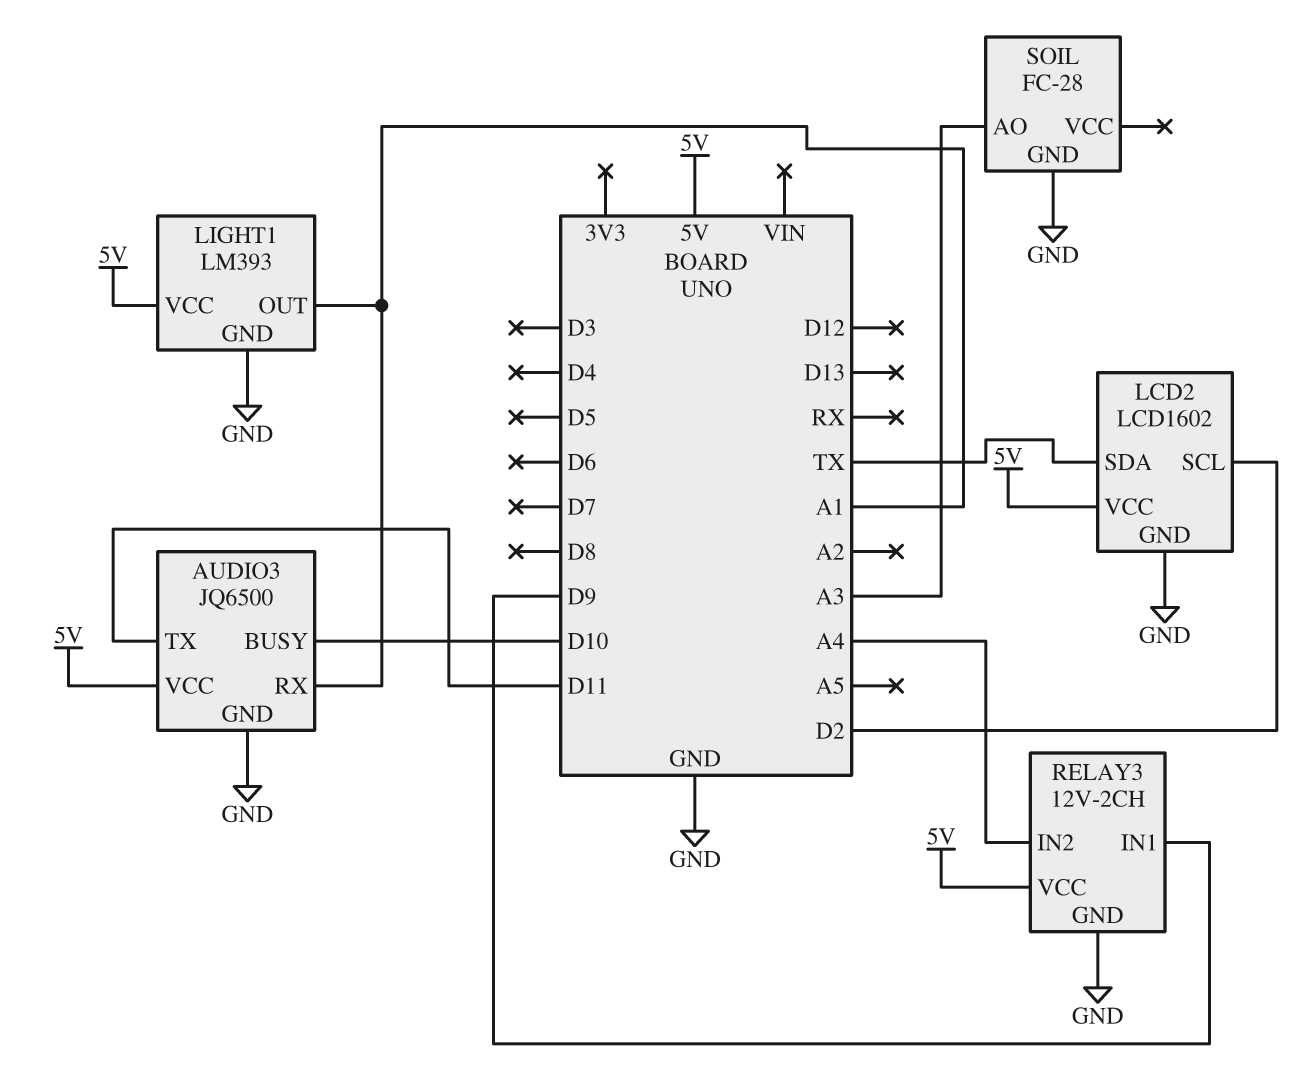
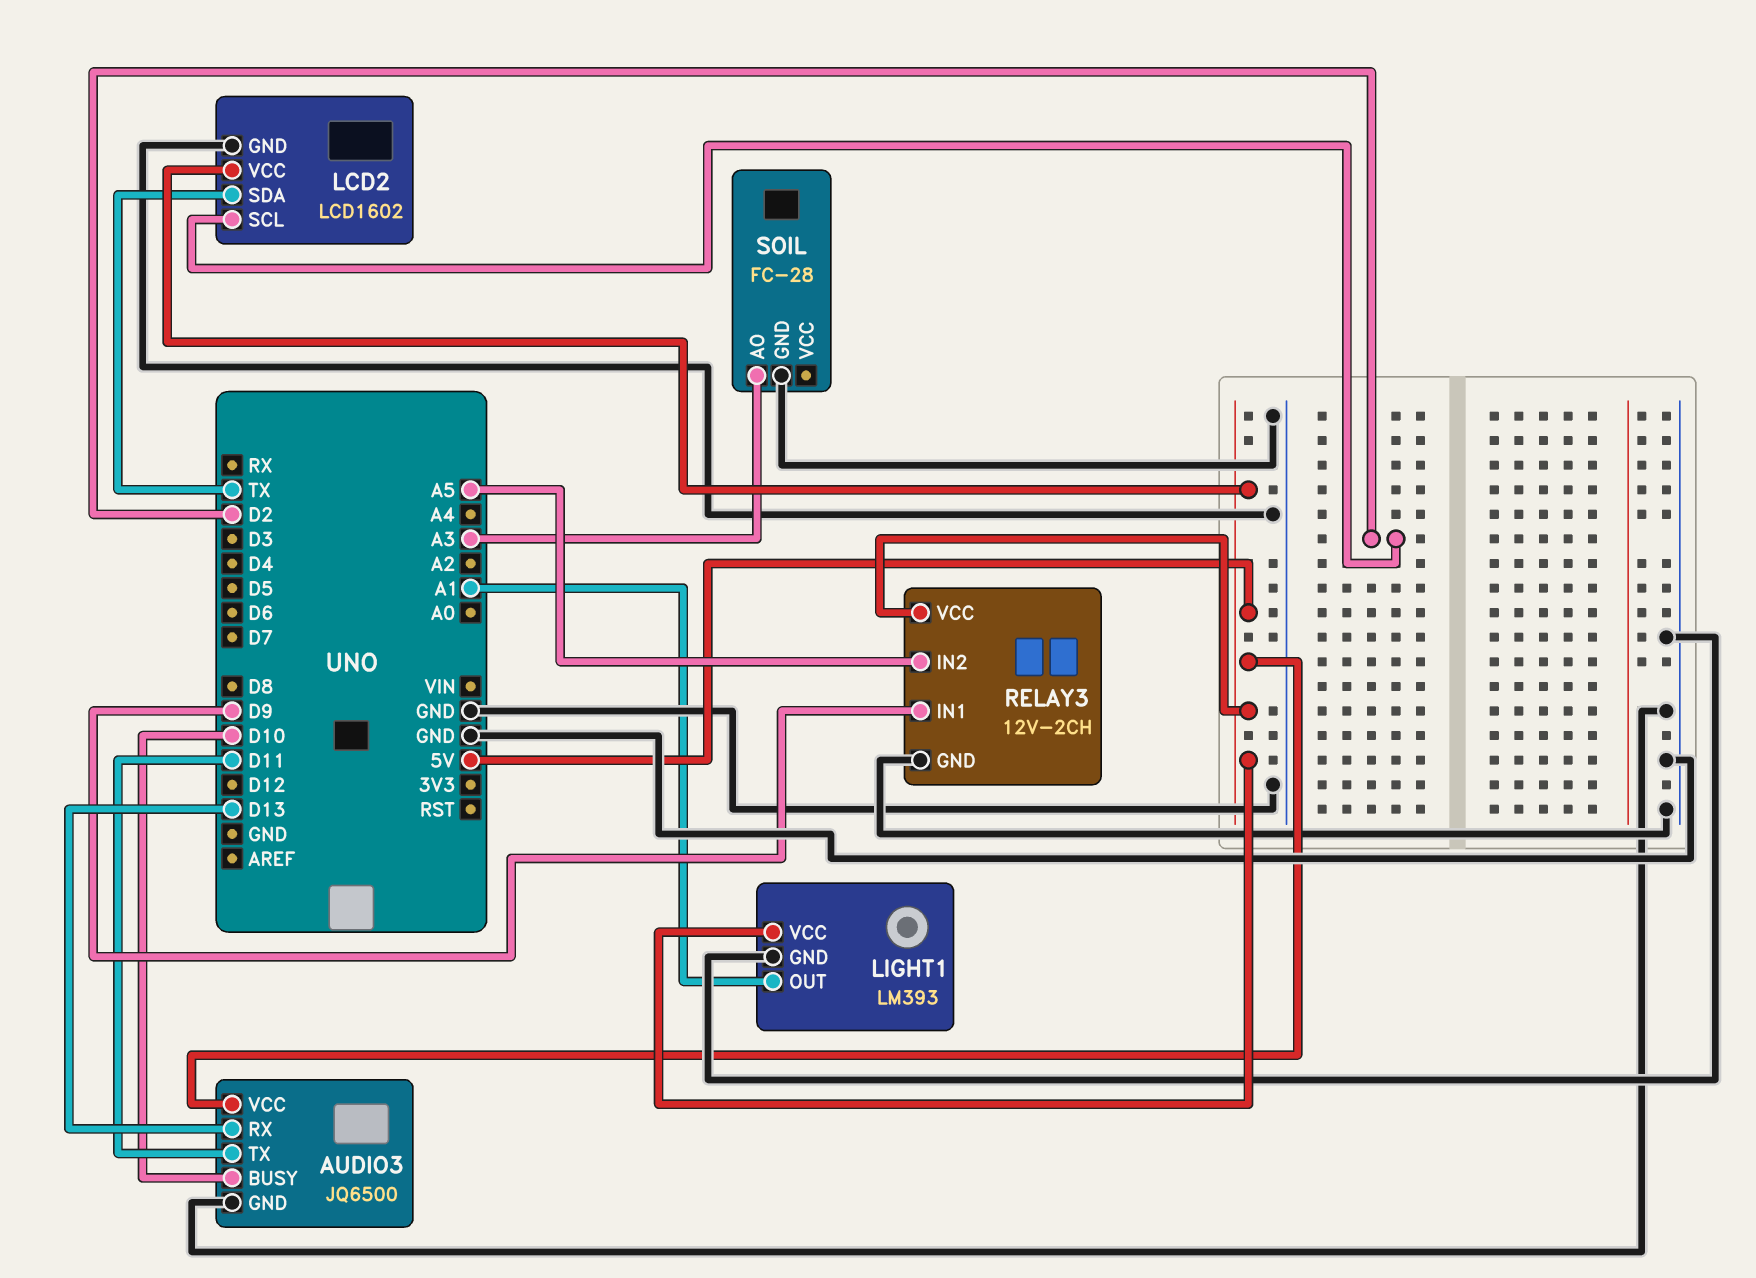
AUDIO3 pin RX: A1 -> D13
RELAY3 pin IN2: A4 -> A5

